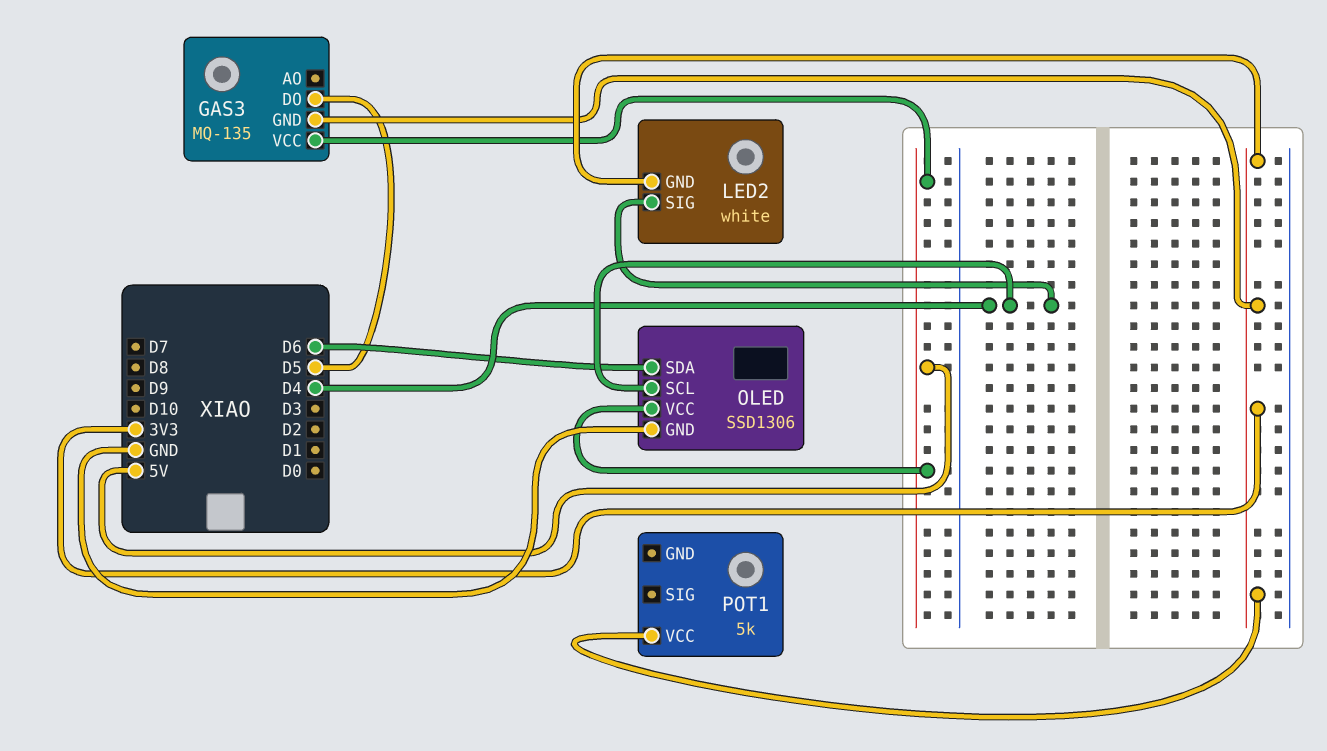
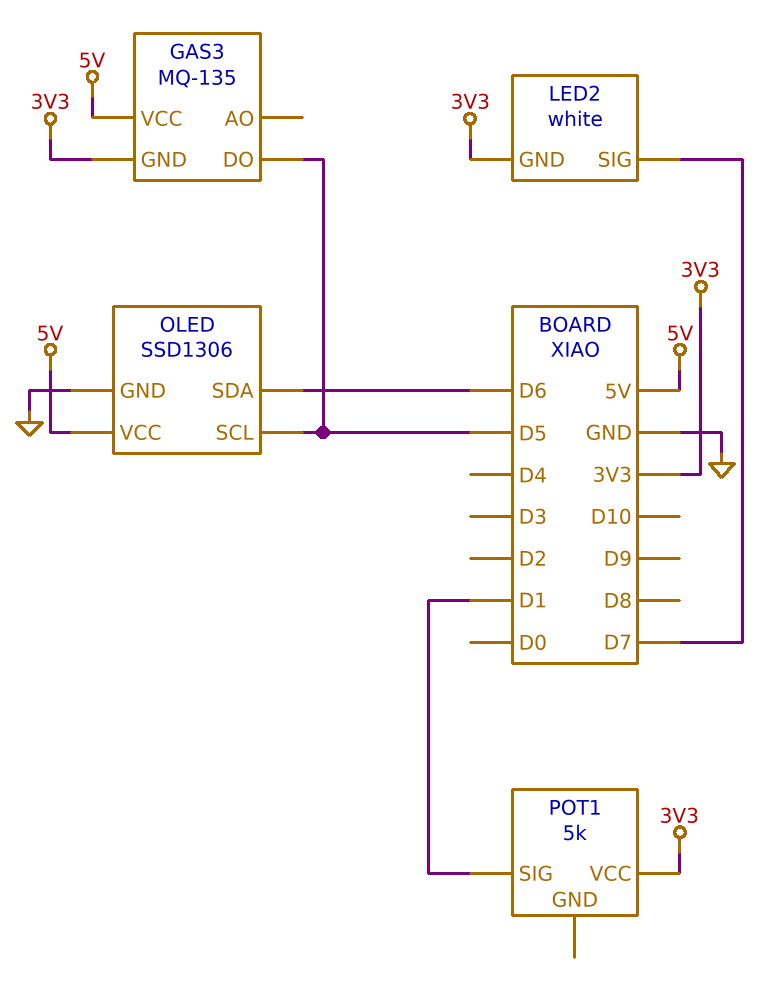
LED2 pin SIG: D4 -> D7
OLED pin SCL: D4 -> D5
POT1 pin SIG: none -> D1

